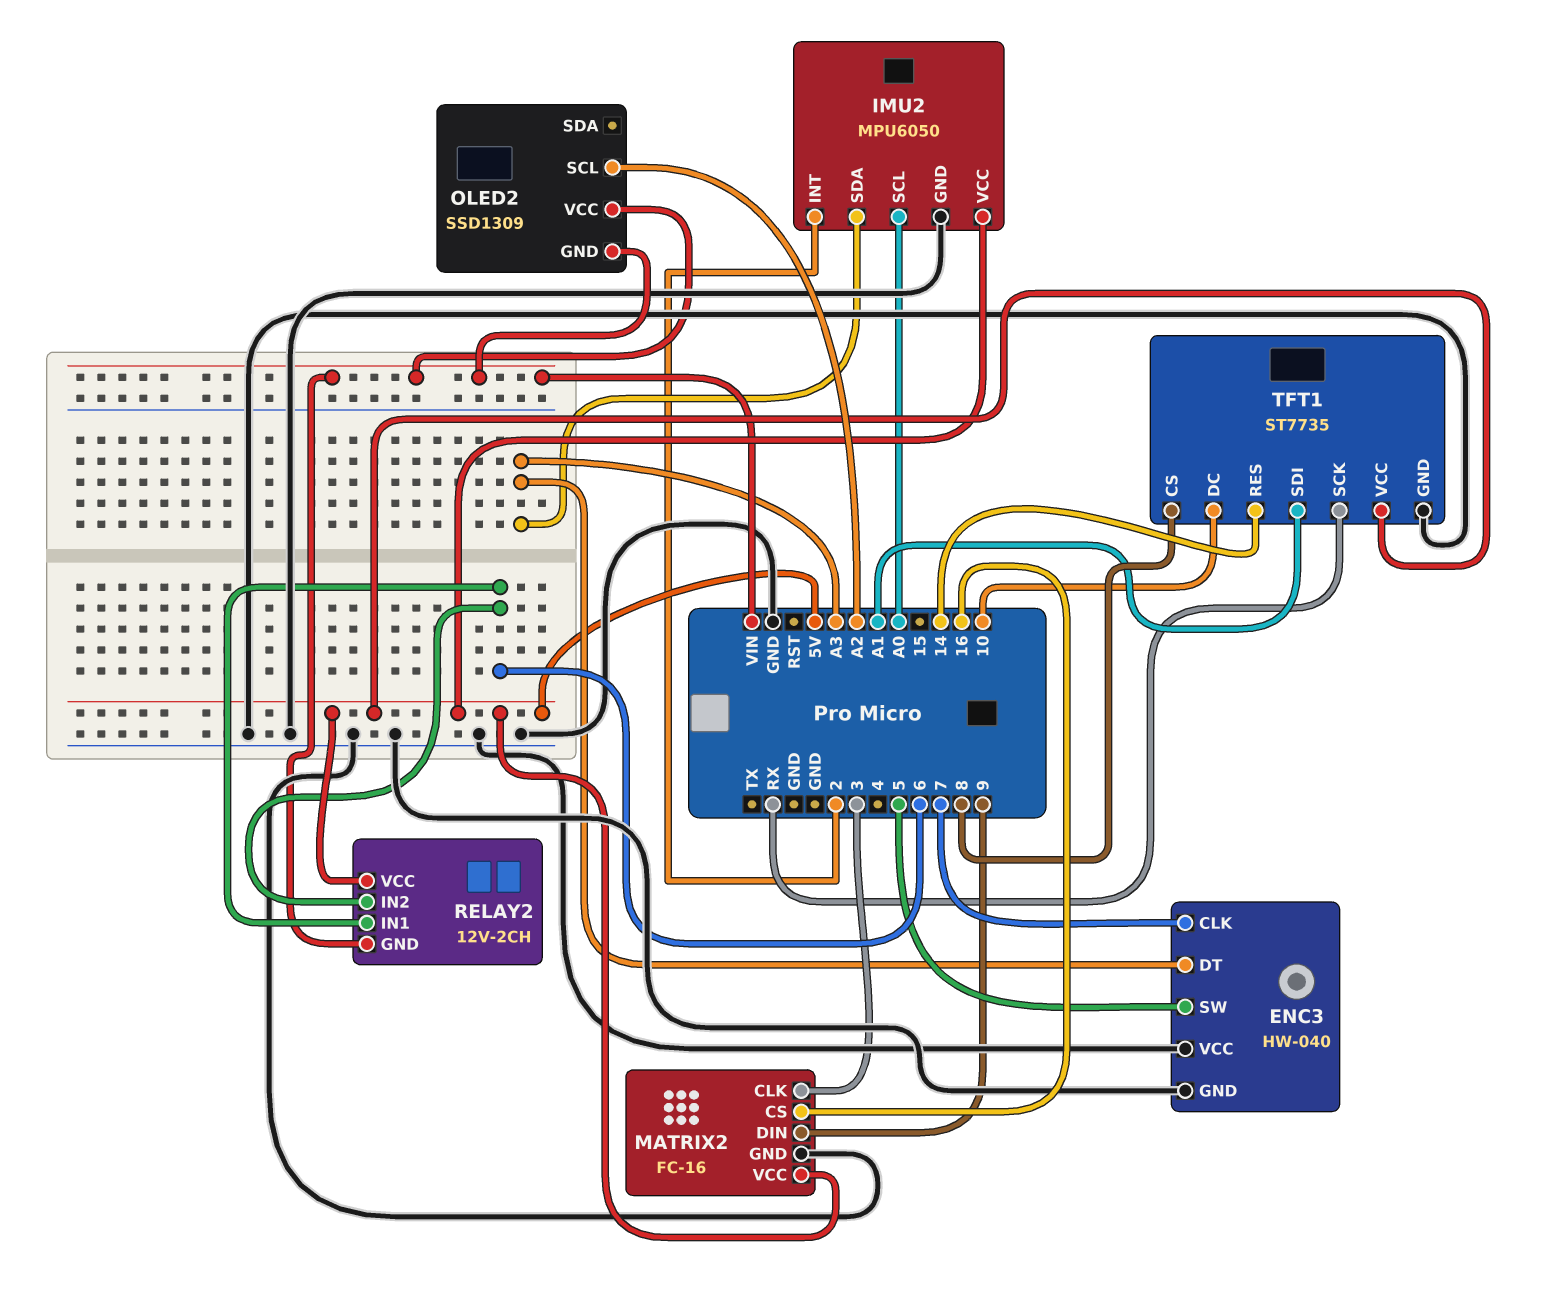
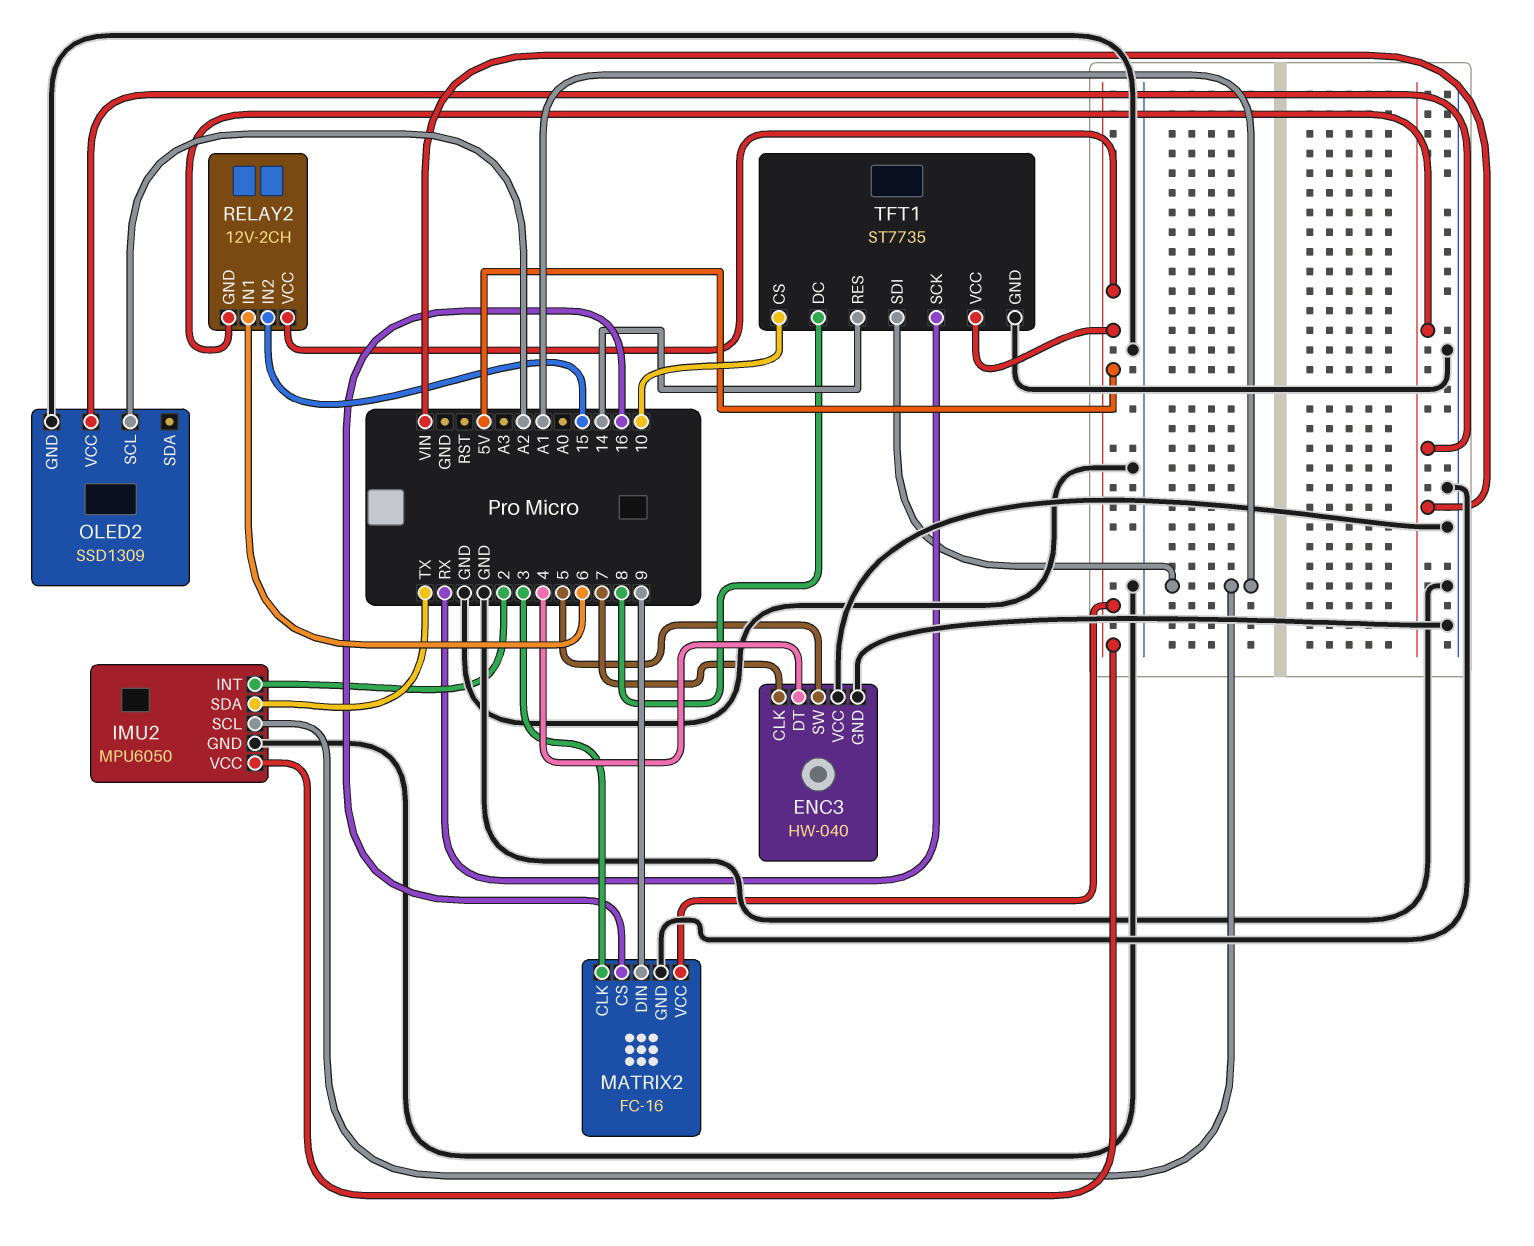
ENC3 pin DT: A3 -> 4
IMU2 pin SCL: A0 -> A1
IMU2 pin SDA: A3 -> TX
OLED2 pin GND: VIN -> GND
RELAY2 pin IN2: 6 -> 15
TFT1 pin CS: 8 -> 10
TFT1 pin DC: 10 -> 8

